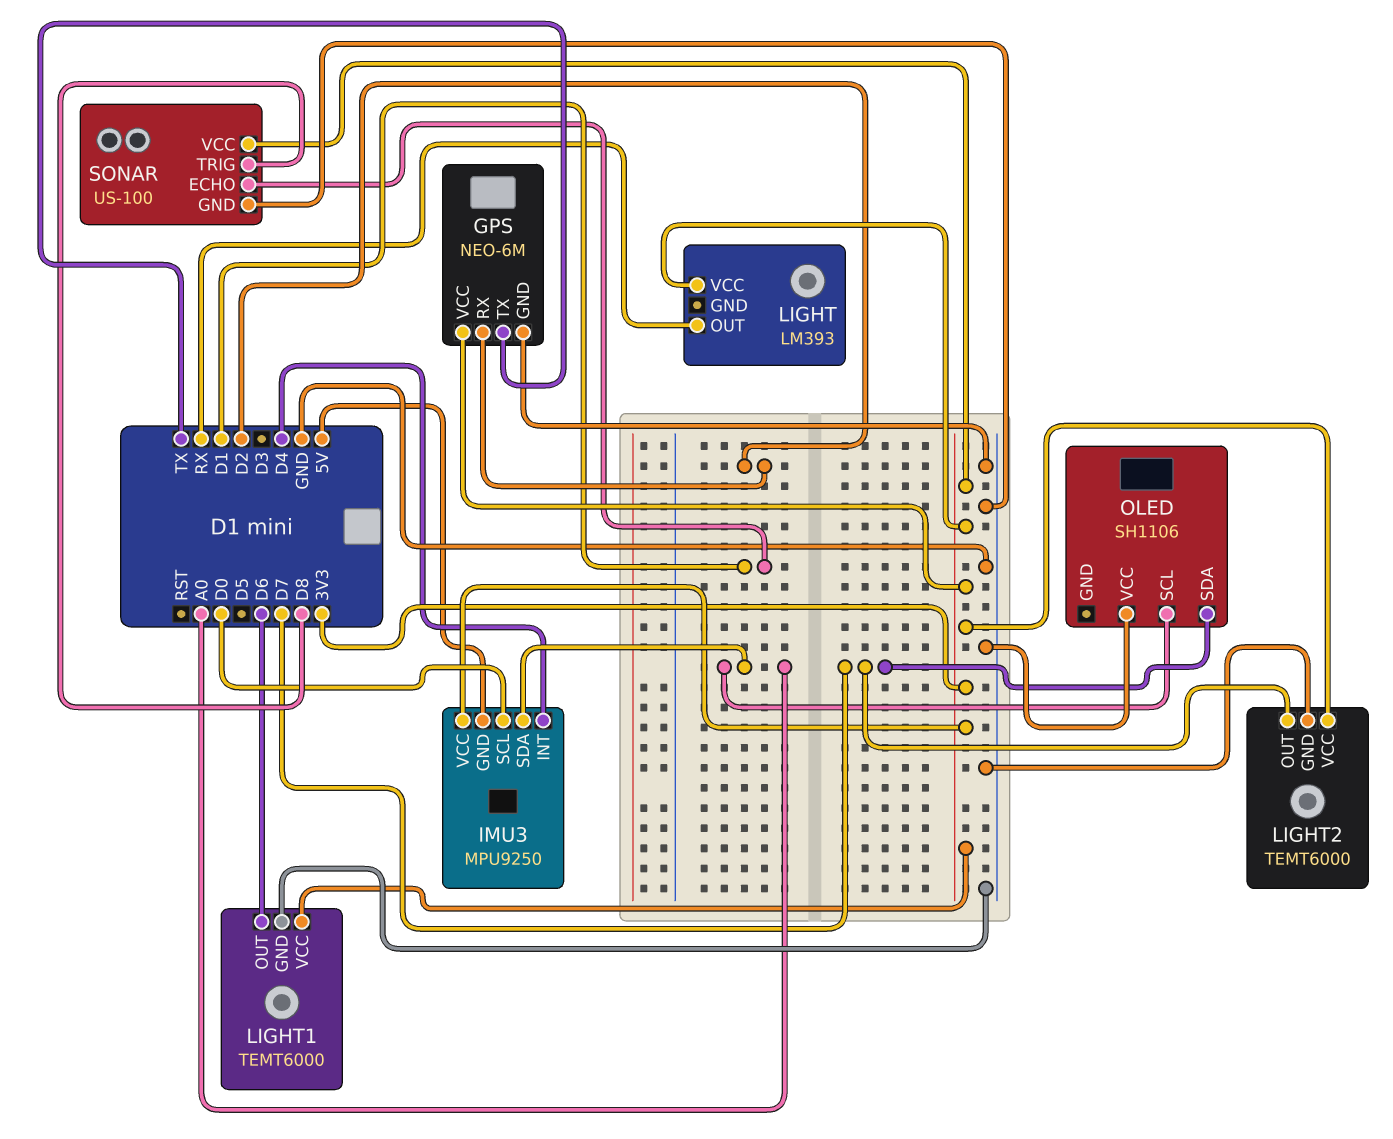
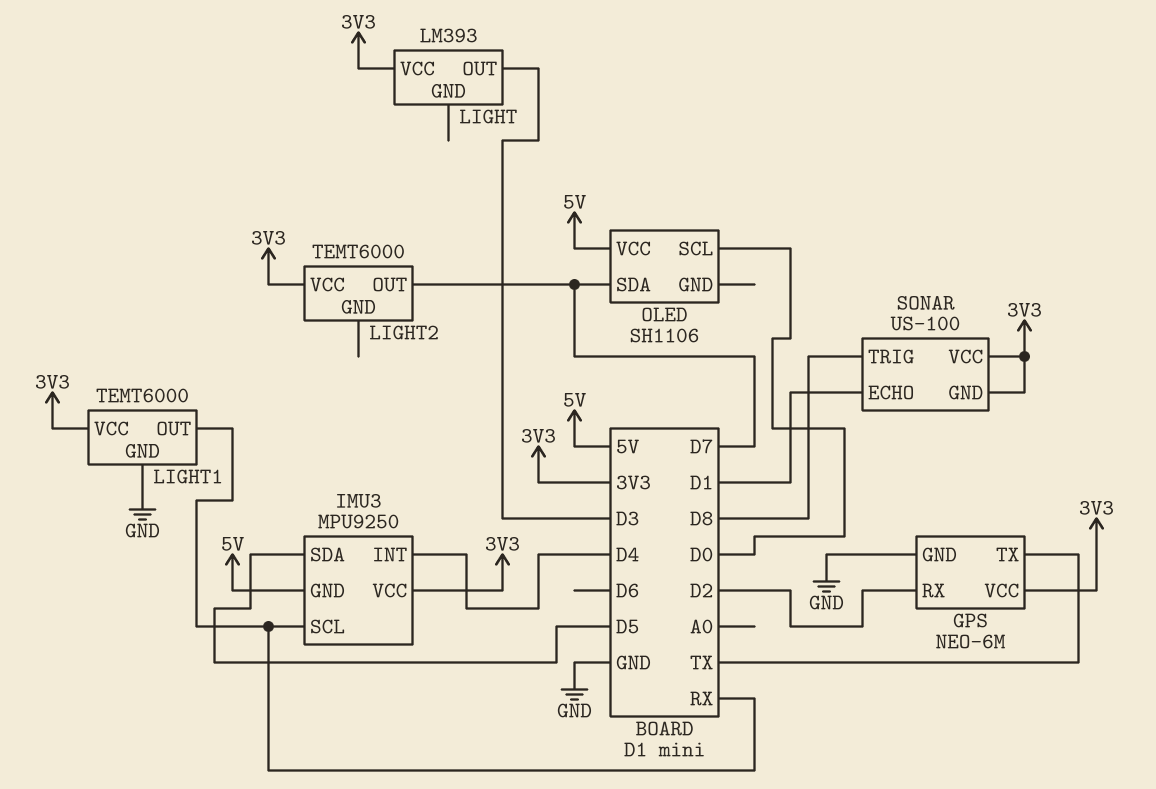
IMU3 pin SCL: D0 -> RX
IMU3 pin SDA: A0 -> D5
LIGHT pin OUT: RX -> D3
LIGHT1 pin OUT: D6 -> RX
LIGHT2 pin GND: GND -> none
OLED pin SCL: A0 -> D0
OLED pin VCC: GND -> 5V
SONAR pin GND: GND -> 3V3

